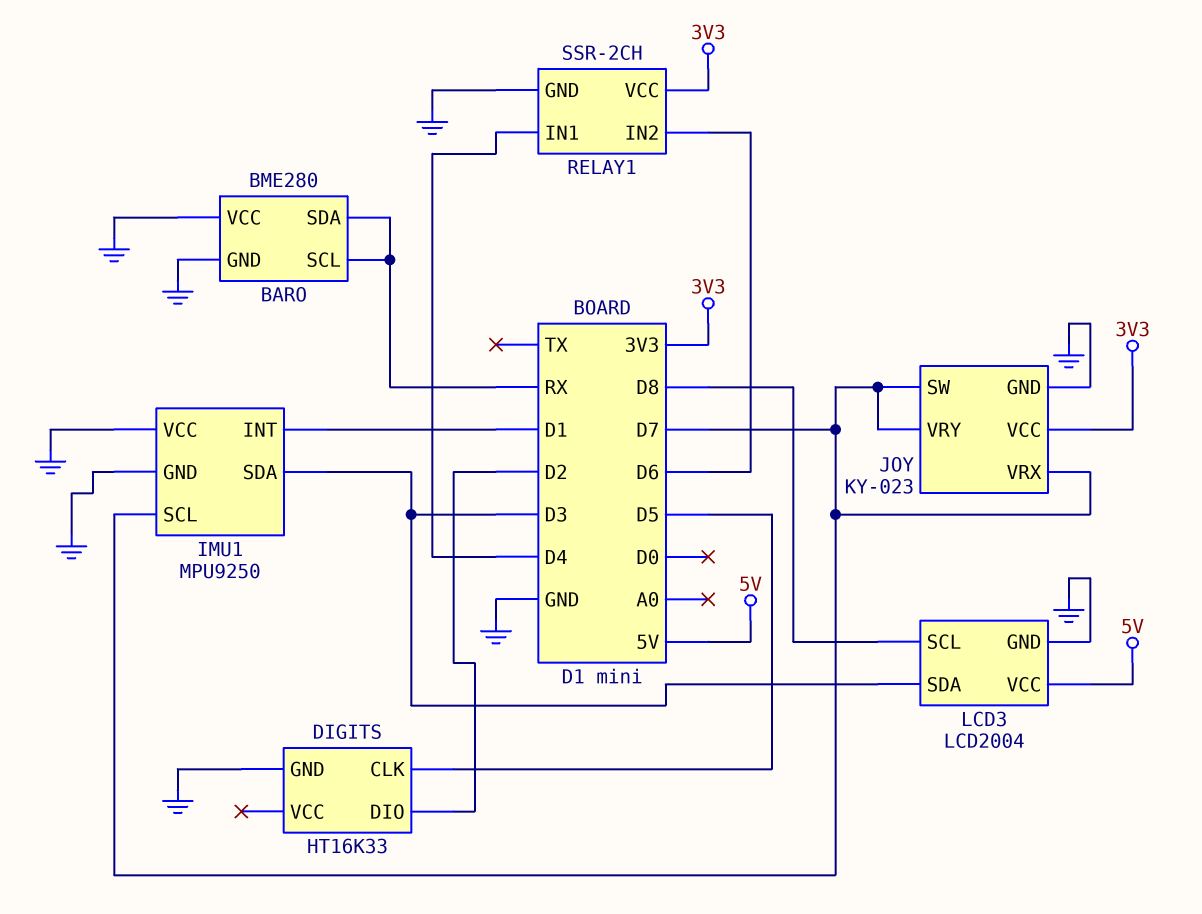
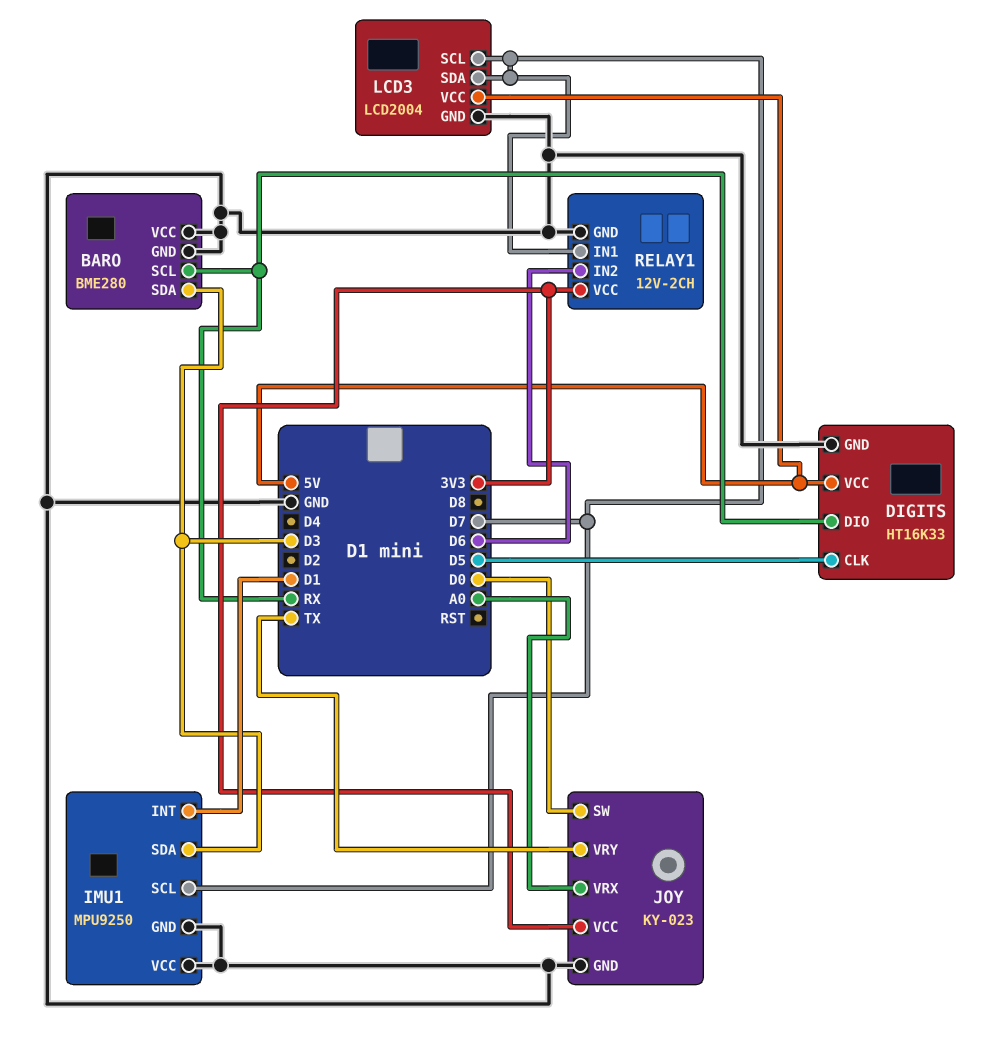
BARO pin SDA: RX -> D3
DIGITS pin DIO: D2 -> RX
DIGITS pin VCC: none -> 5V
JOY pin SW: D7 -> D0
JOY pin VRX: D7 -> A0
JOY pin VRY: D7 -> TX
LCD3 pin SCL: D8 -> D7
LCD3 pin SDA: D3 -> D7
RELAY1: SSR-2CH -> 12V-2CH
RELAY1 pin IN1: D4 -> D7

